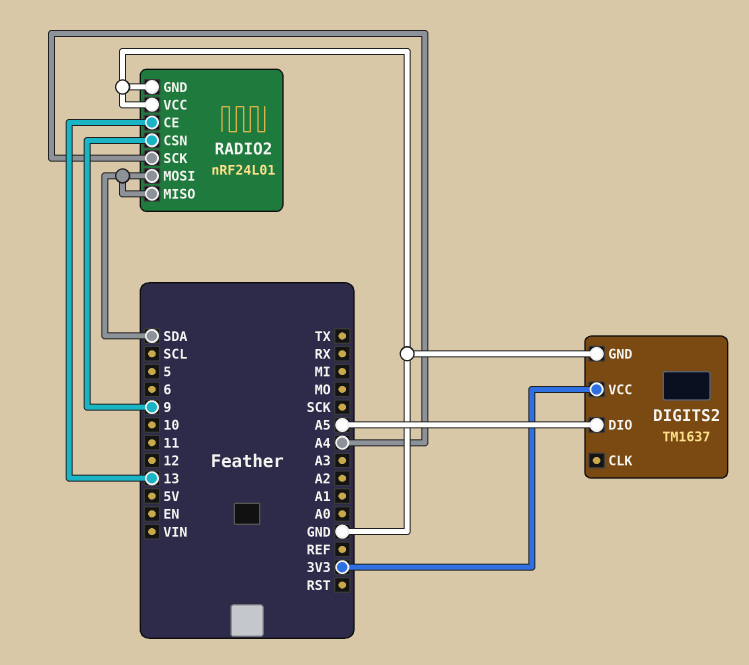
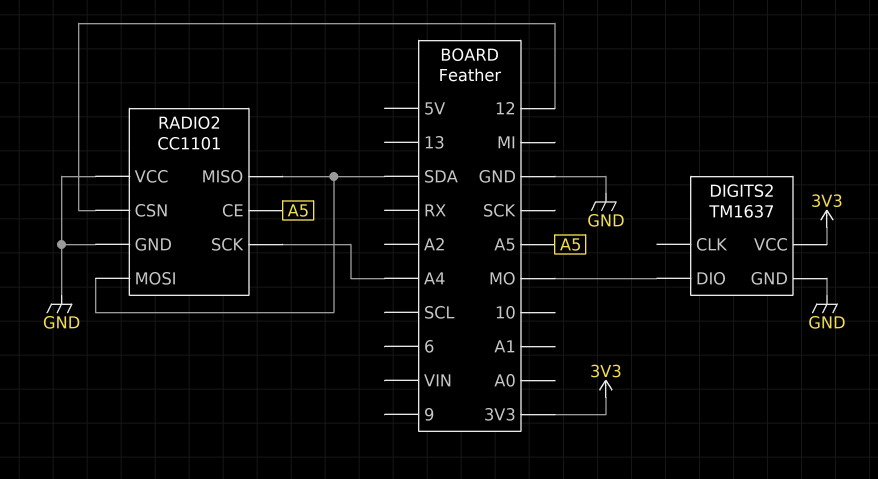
DIGITS2 pin DIO: A5 -> MO
RADIO2: nRF24L01 -> CC1101
RADIO2 pin CE: 13 -> A5
RADIO2 pin CSN: 9 -> 12

